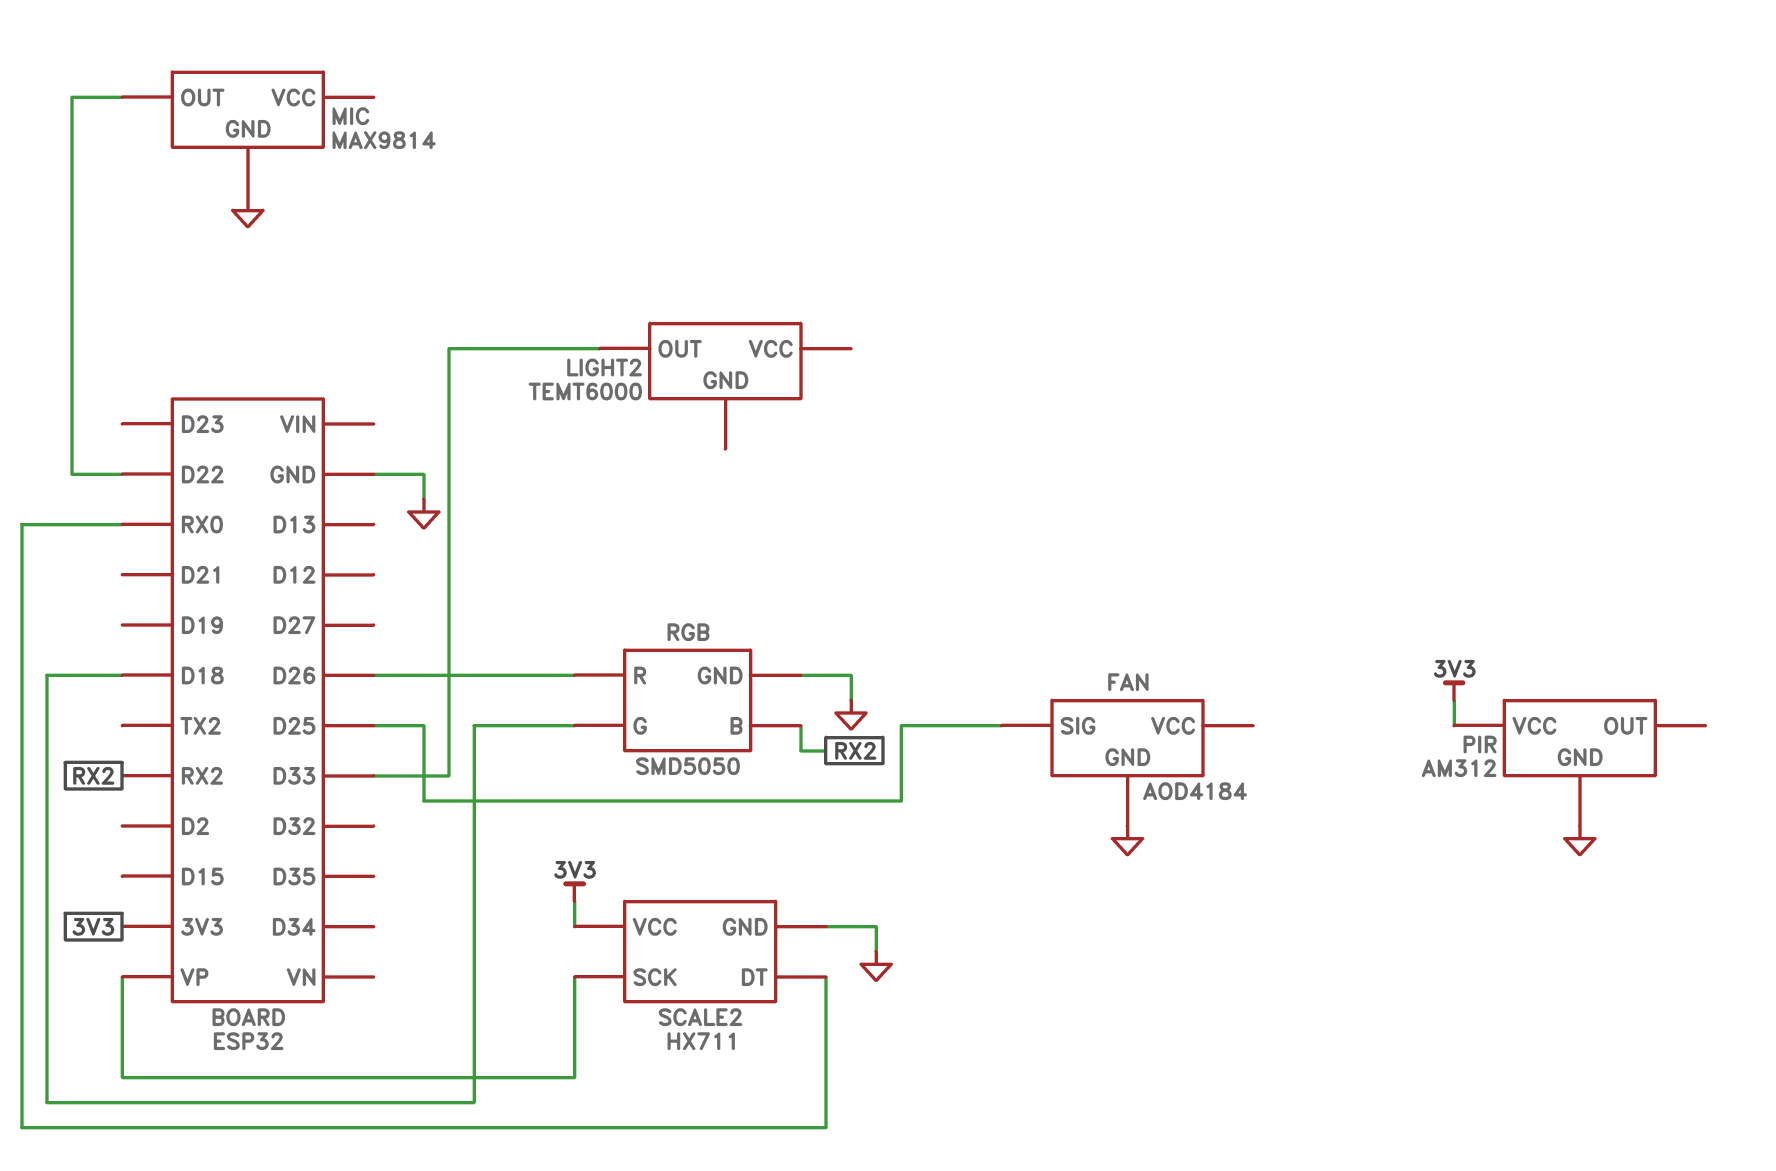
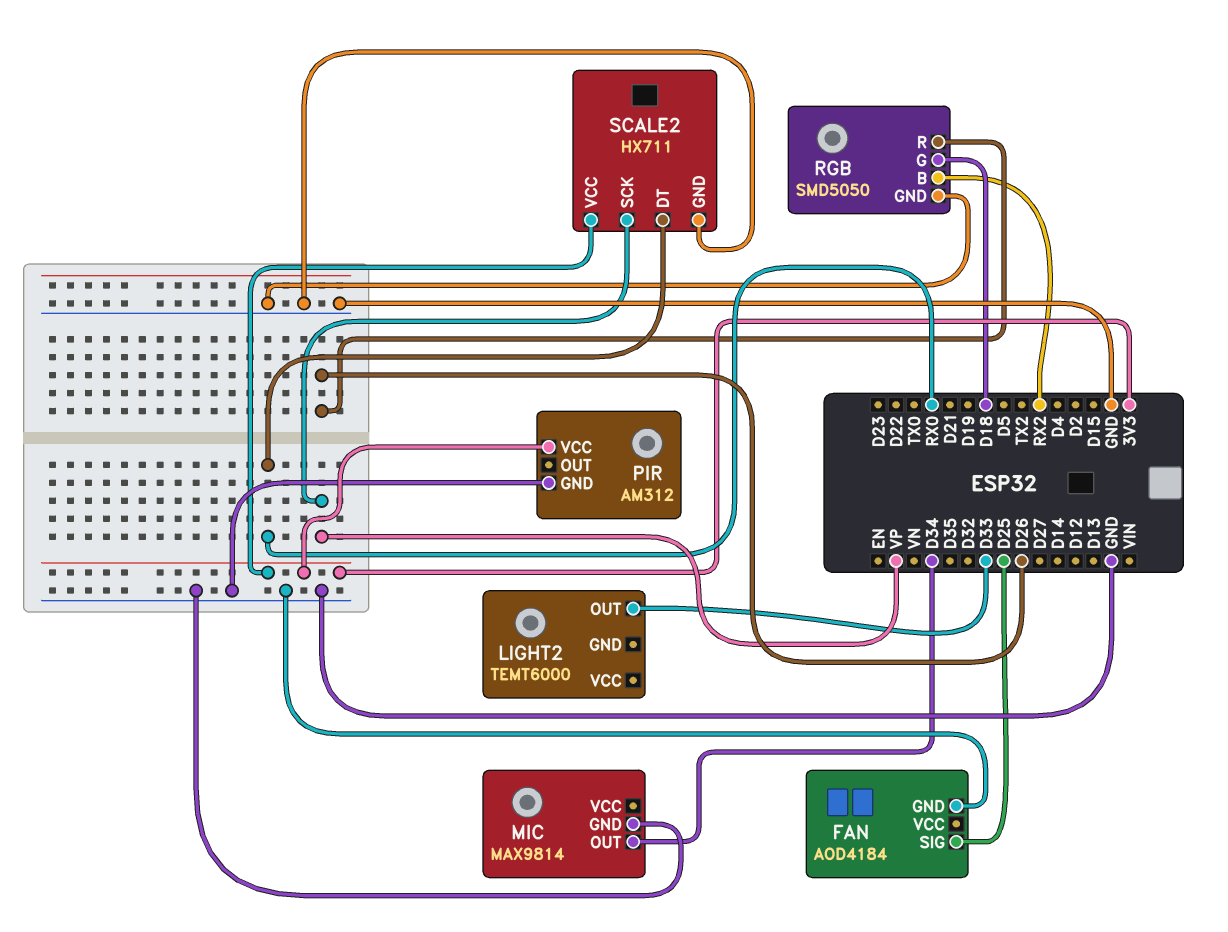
MIC pin OUT: D22 -> D34

